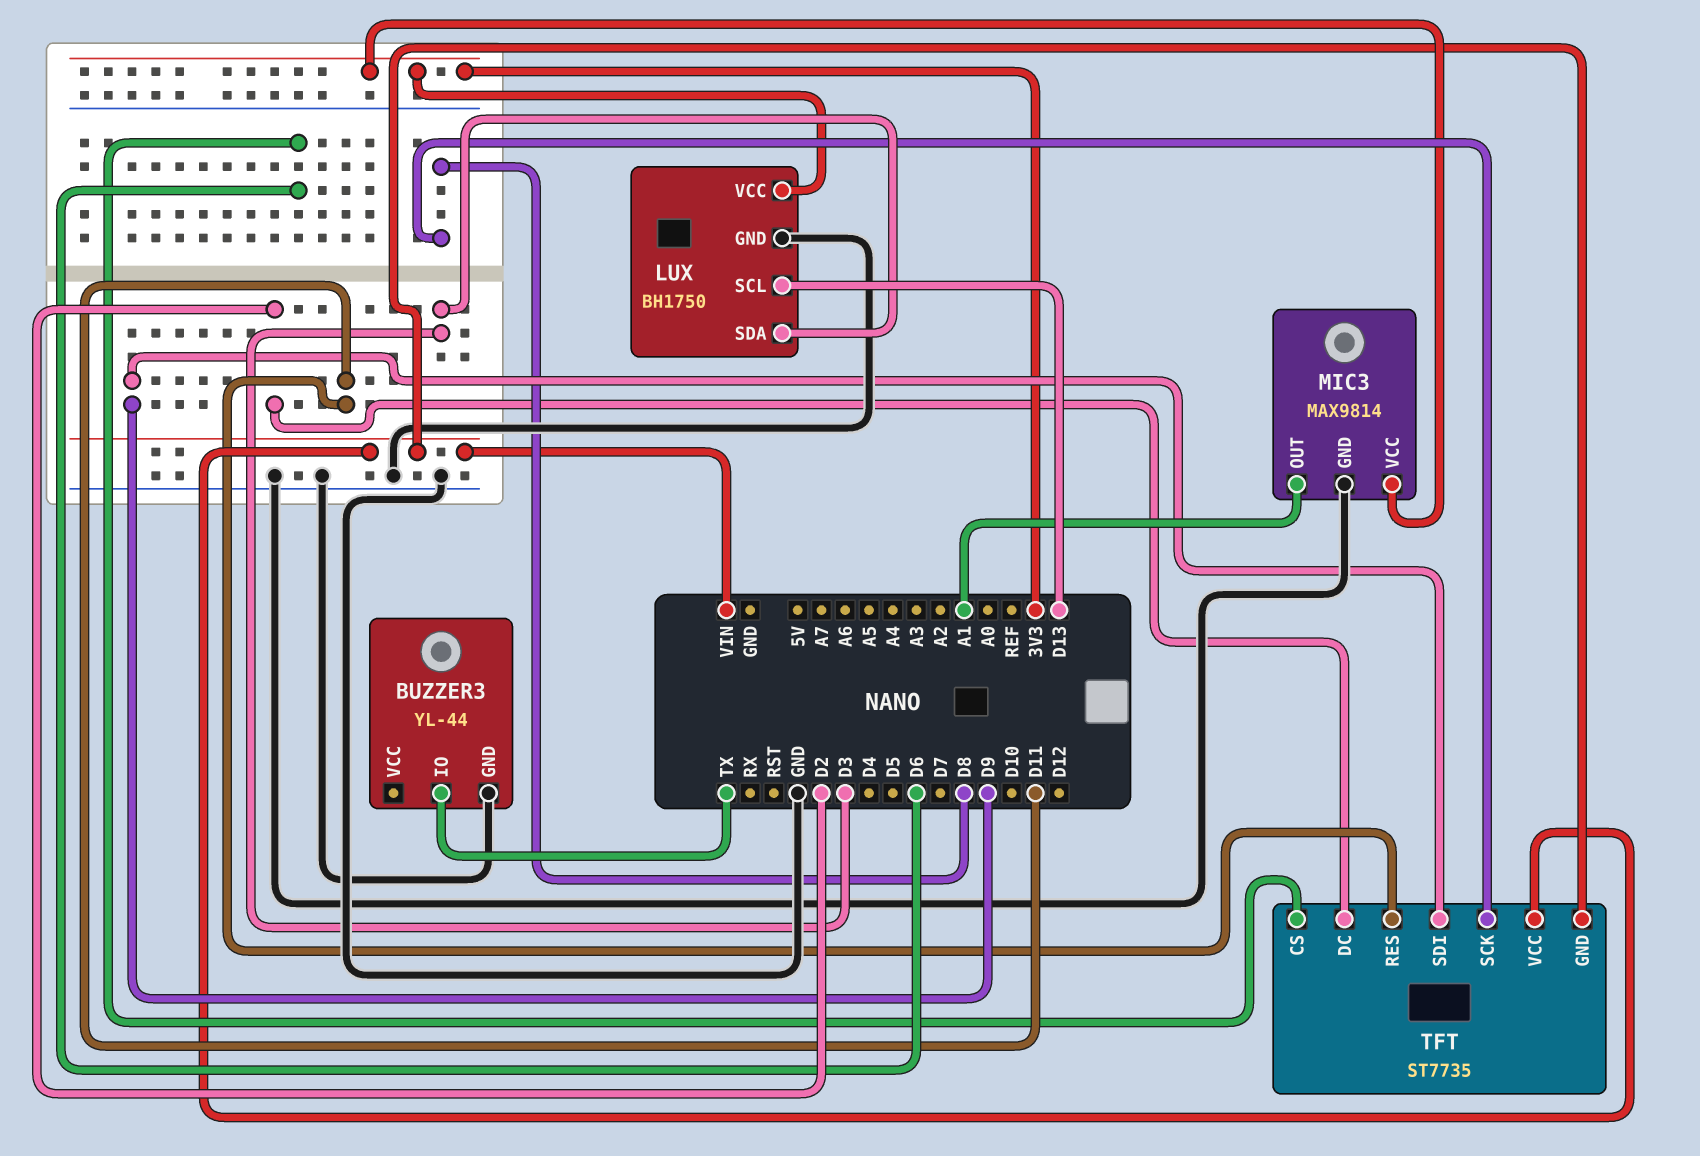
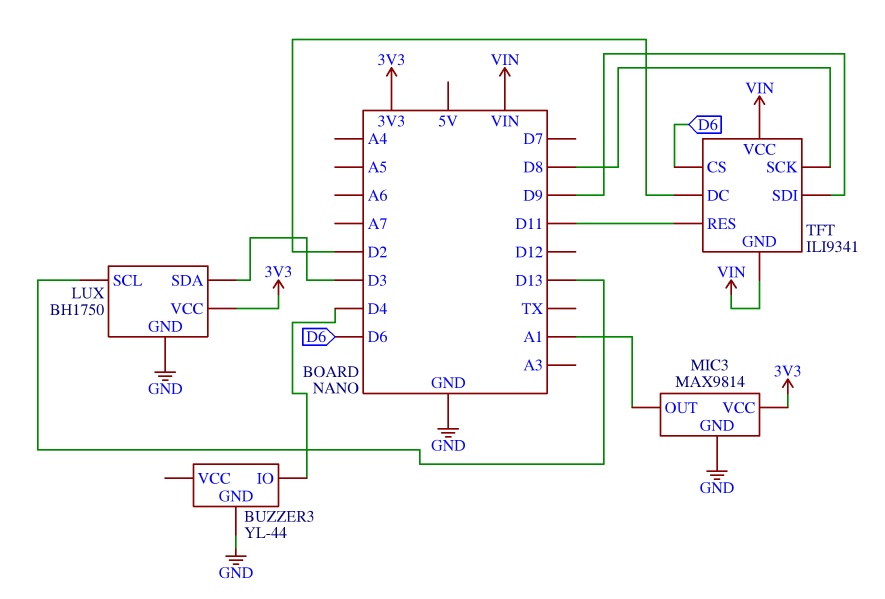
BUZZER3 pin IO: TX -> D4
TFT: ST7735 -> ILI9341

